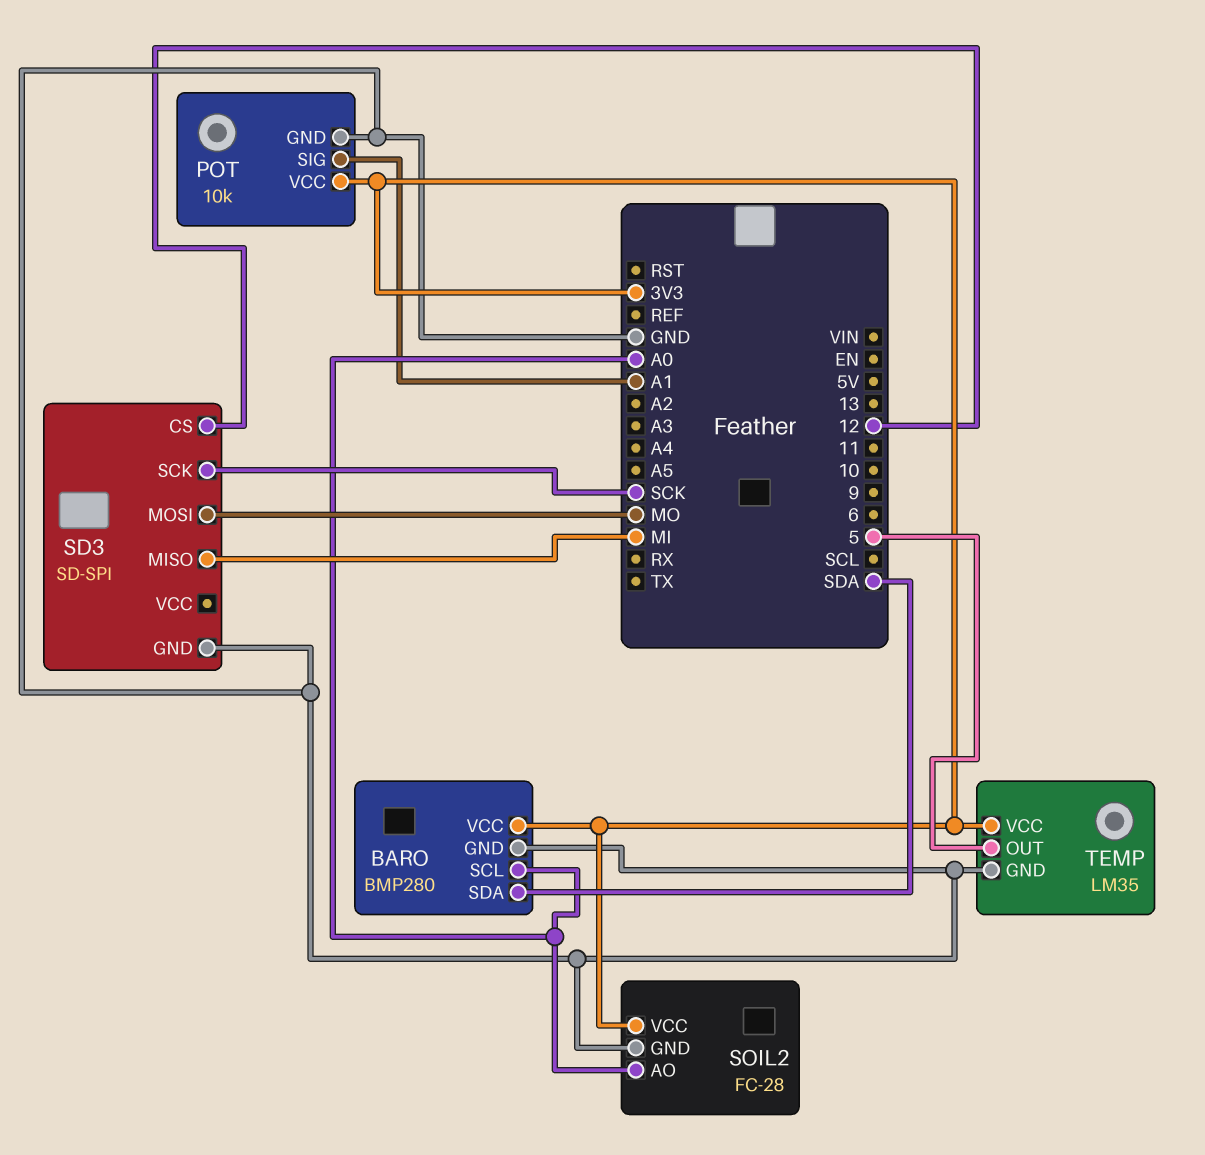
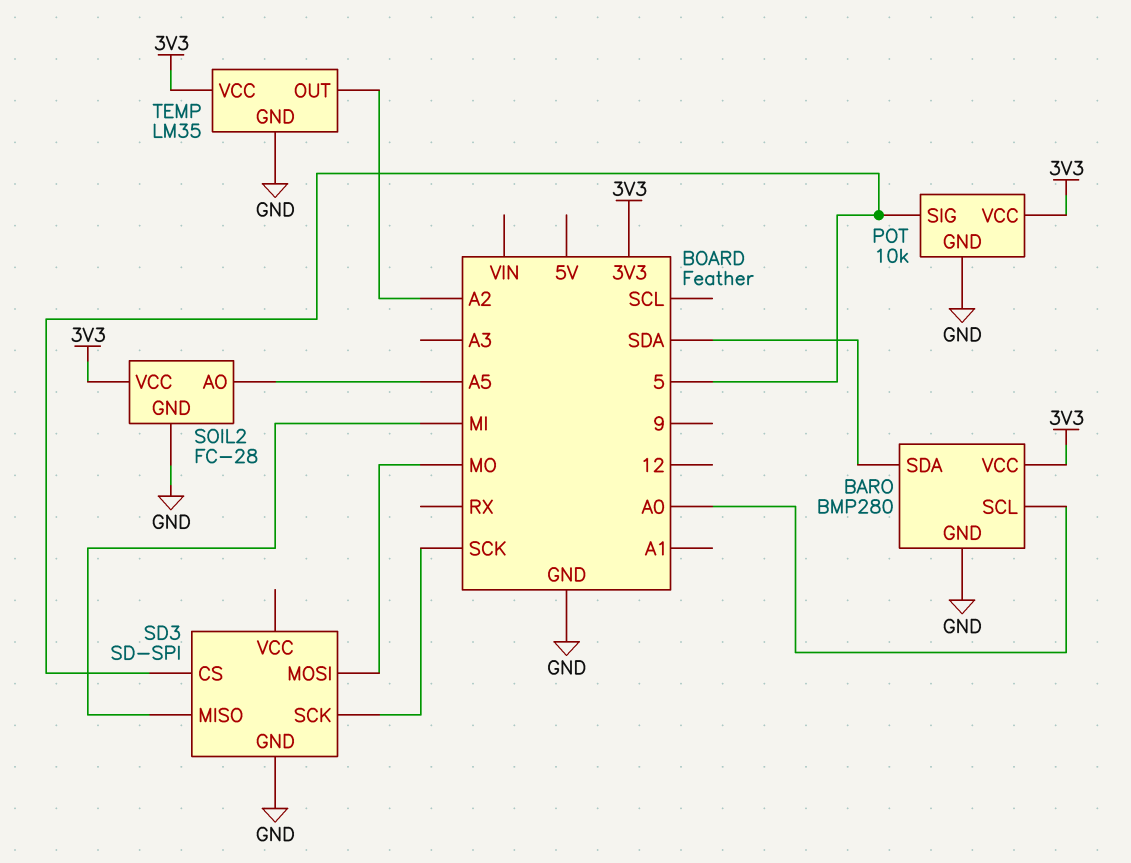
POT pin SIG: A1 -> 5
SD3 pin CS: 12 -> 5
SOIL2 pin AO: A0 -> A5
TEMP pin OUT: 5 -> A2

